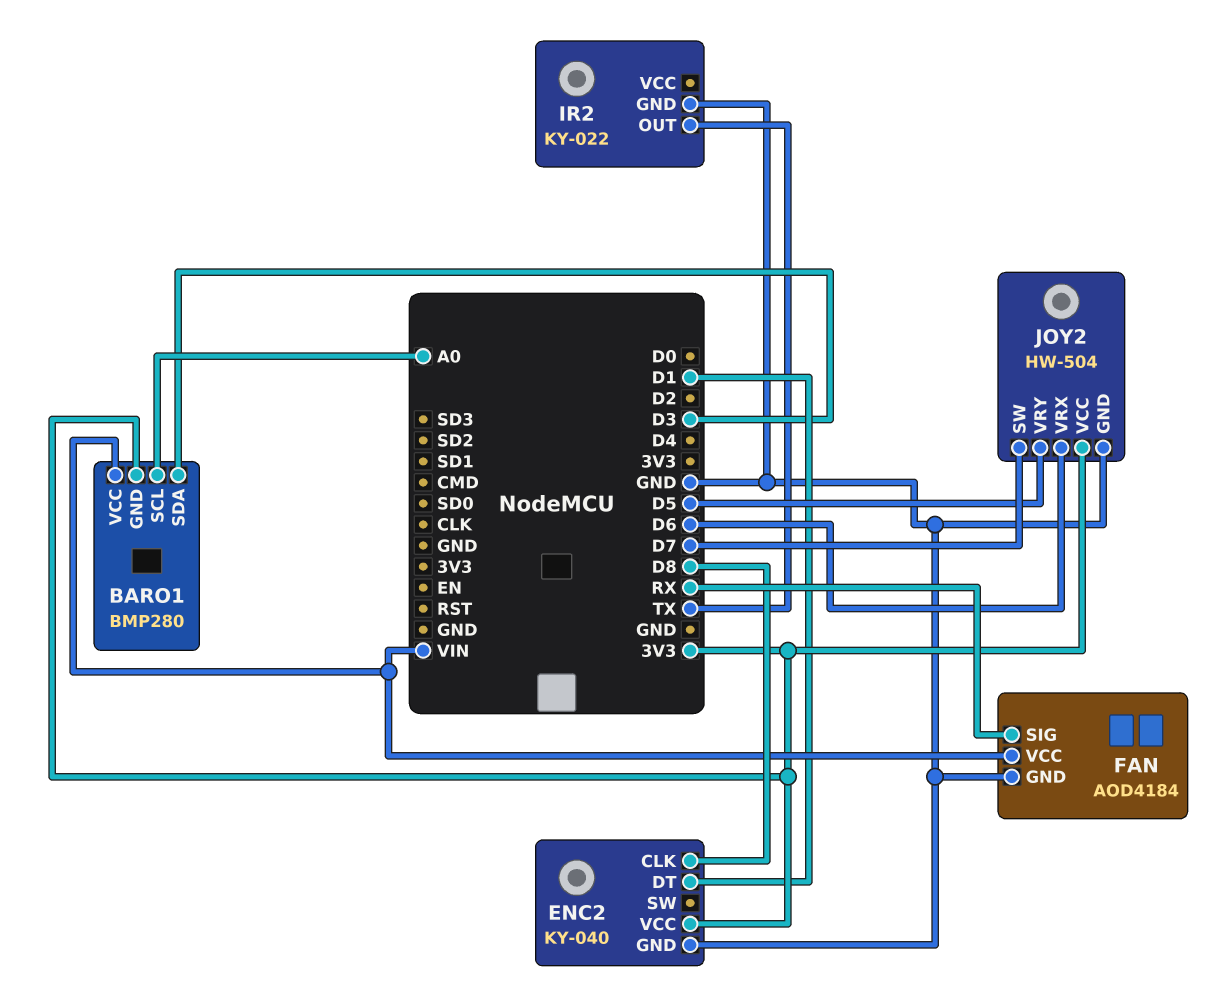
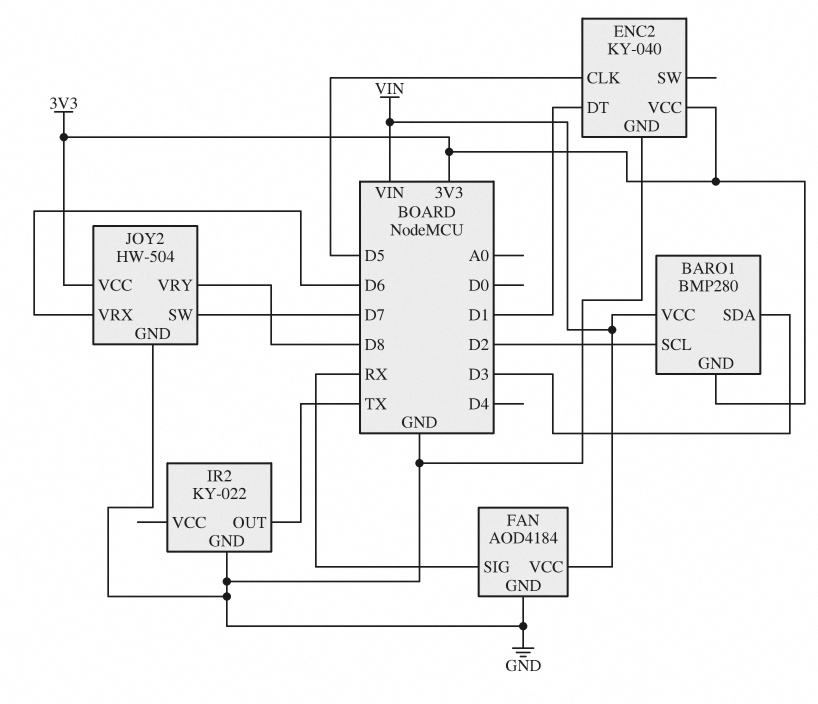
BARO1 pin SCL: A0 -> D2
ENC2 pin CLK: D8 -> D5
JOY2 pin VRY: D5 -> D8

